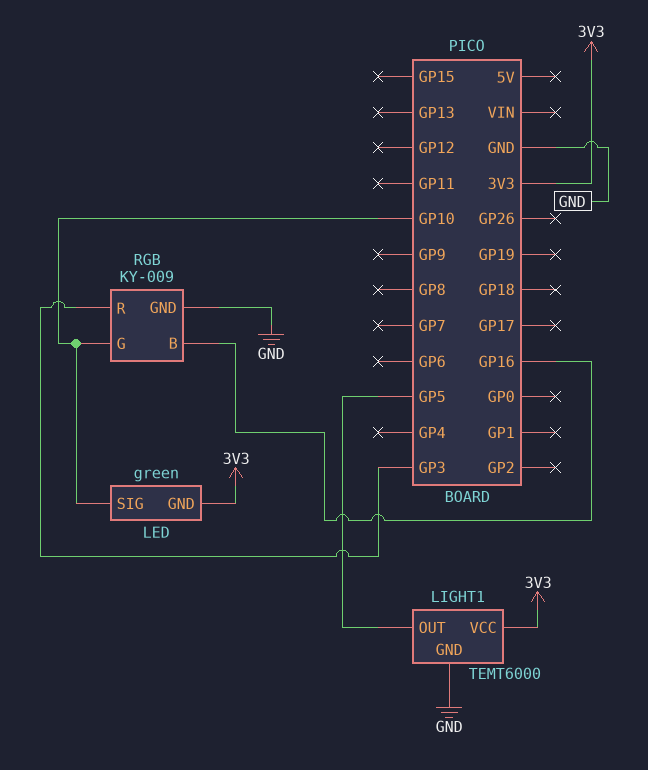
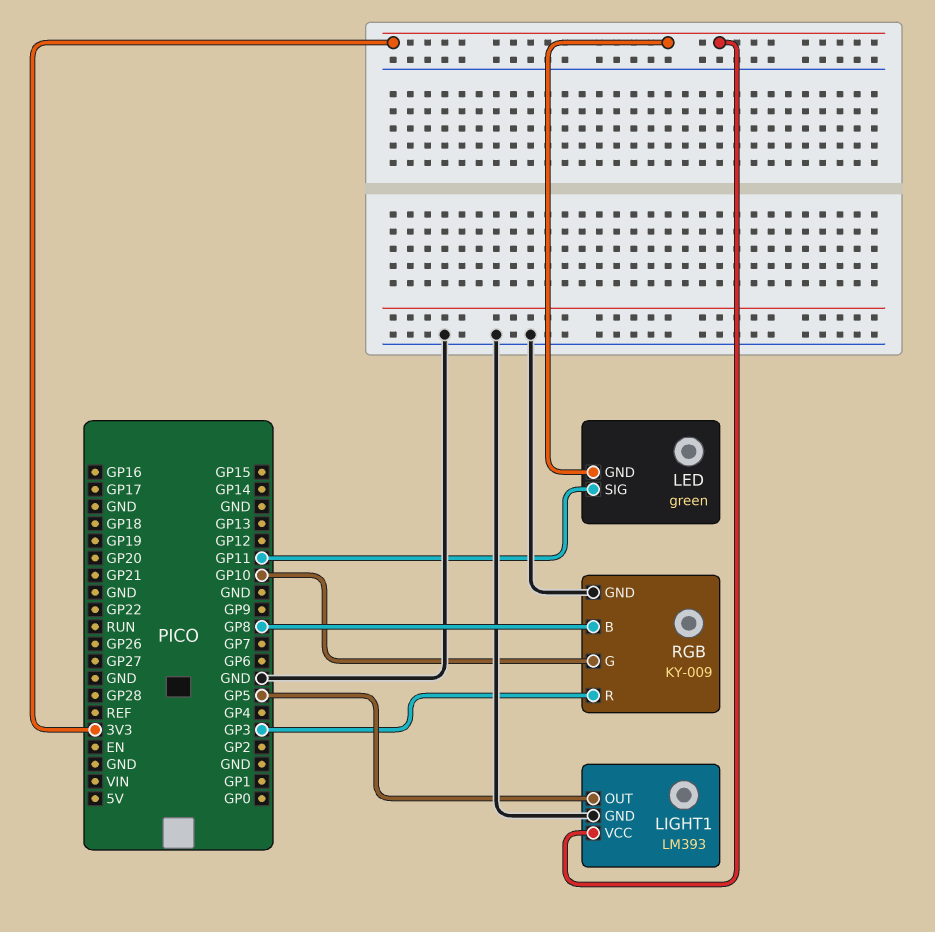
LED pin SIG: GP10 -> GP11
LIGHT1: TEMT6000 -> LM393
RGB pin B: GP16 -> GP8

